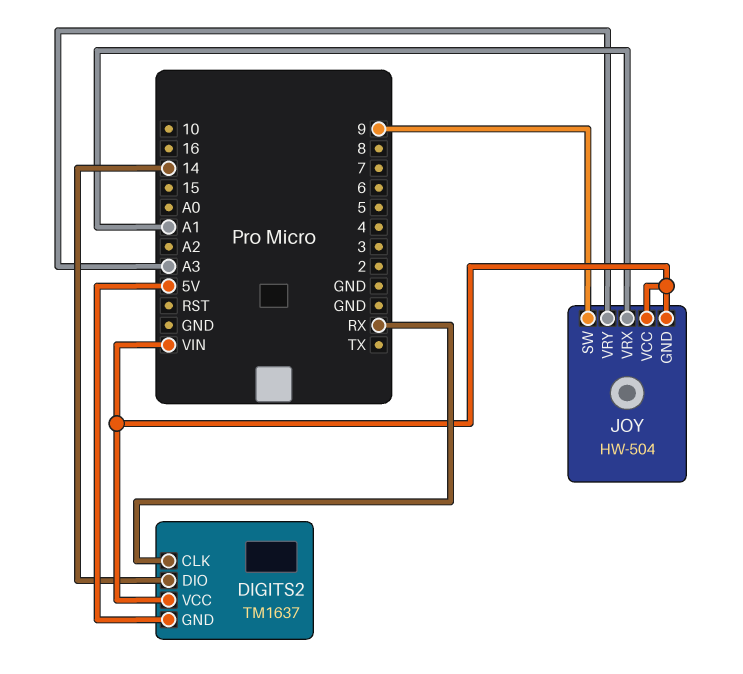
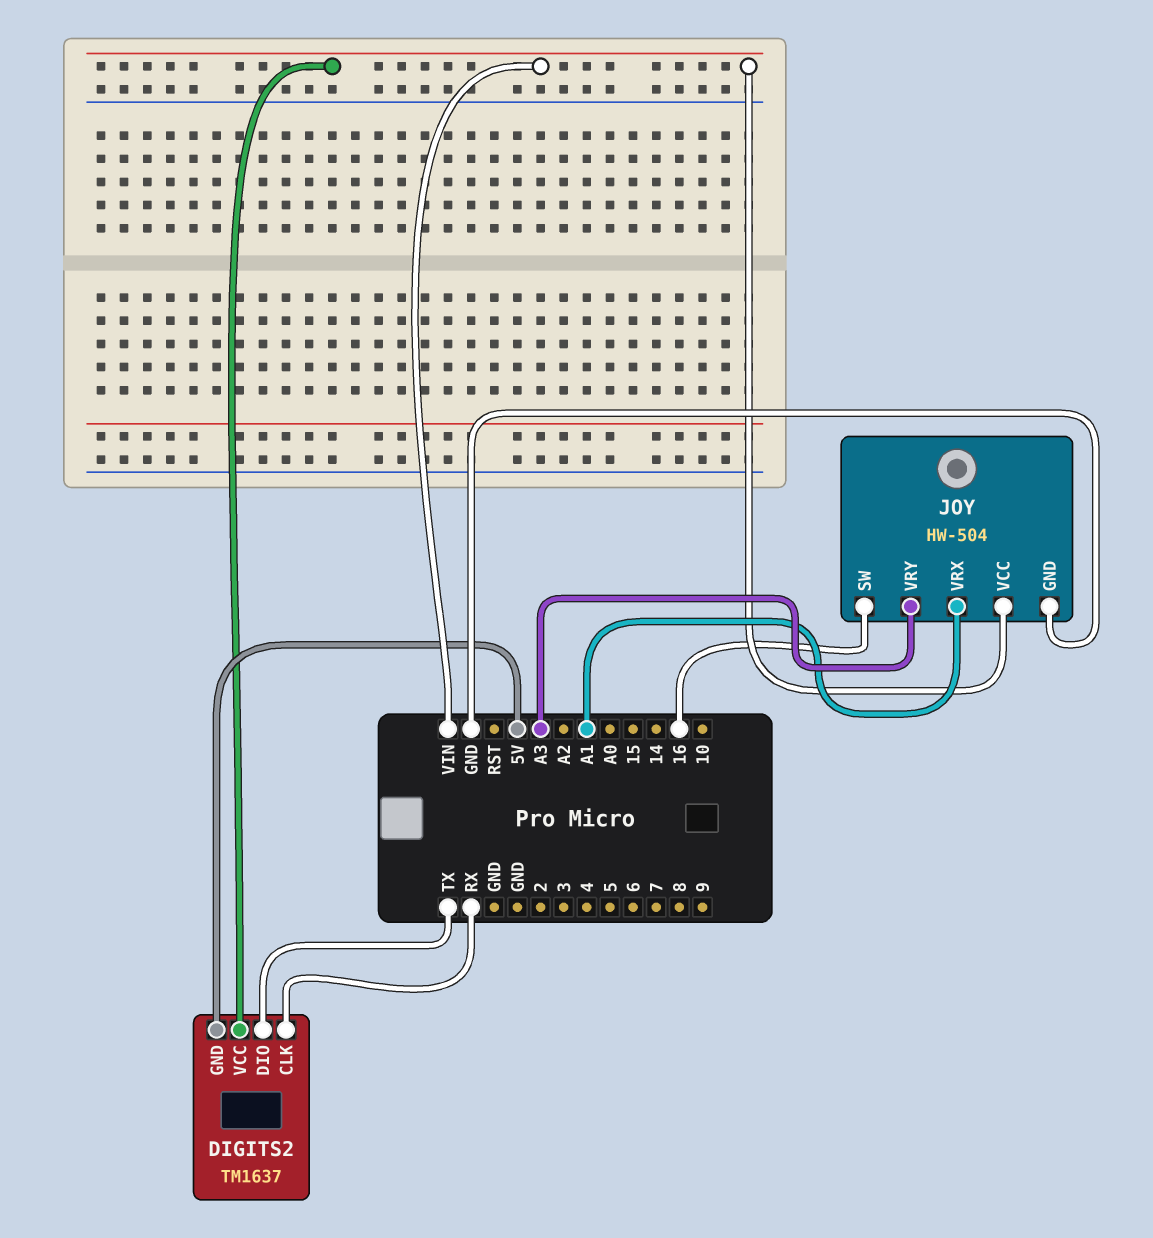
DIGITS2 pin DIO: 14 -> TX
JOY pin GND: VIN -> GND
JOY pin SW: 9 -> 16

